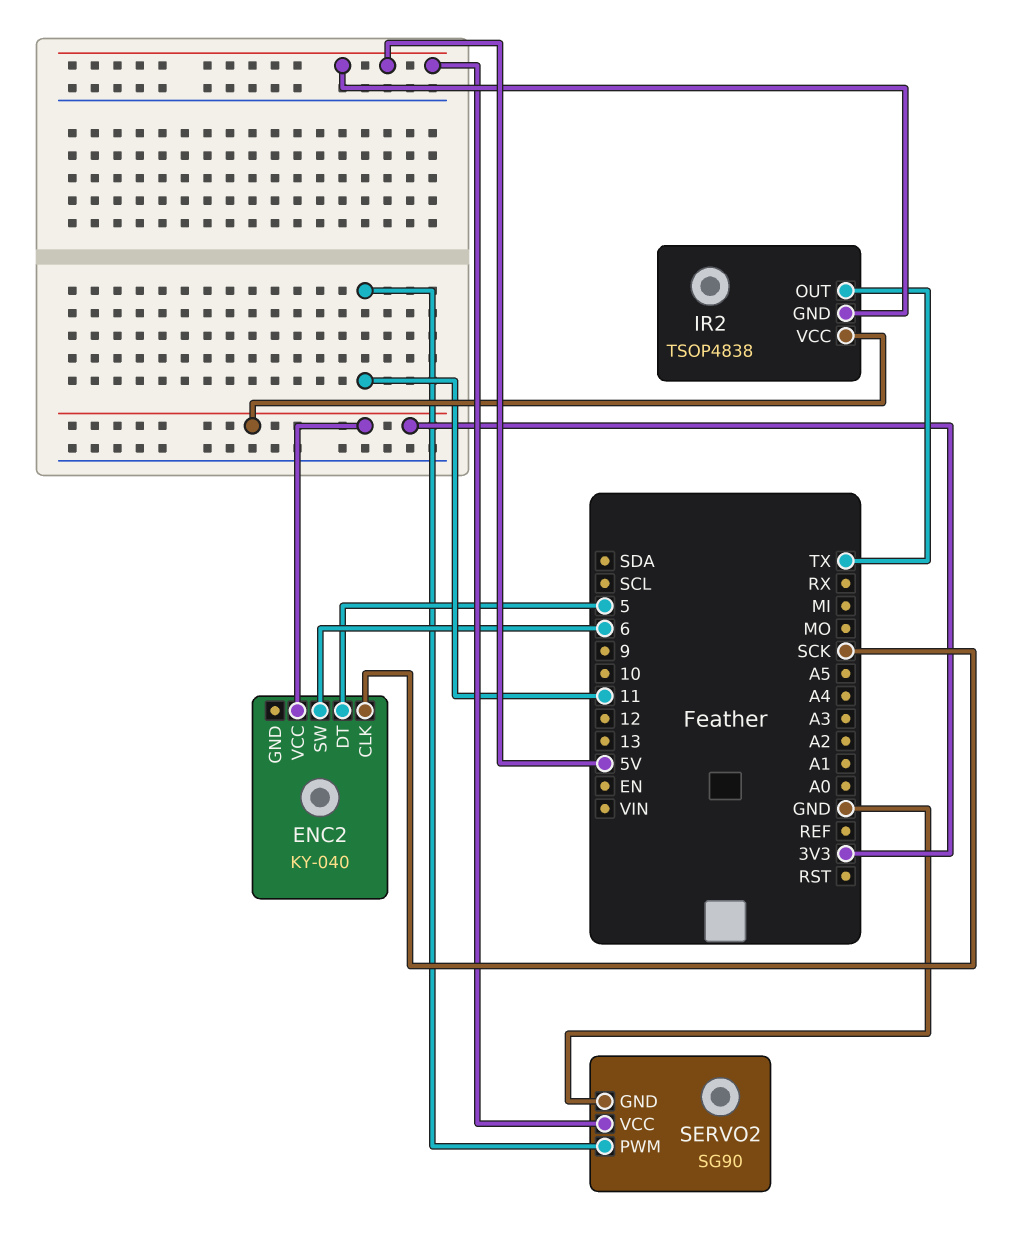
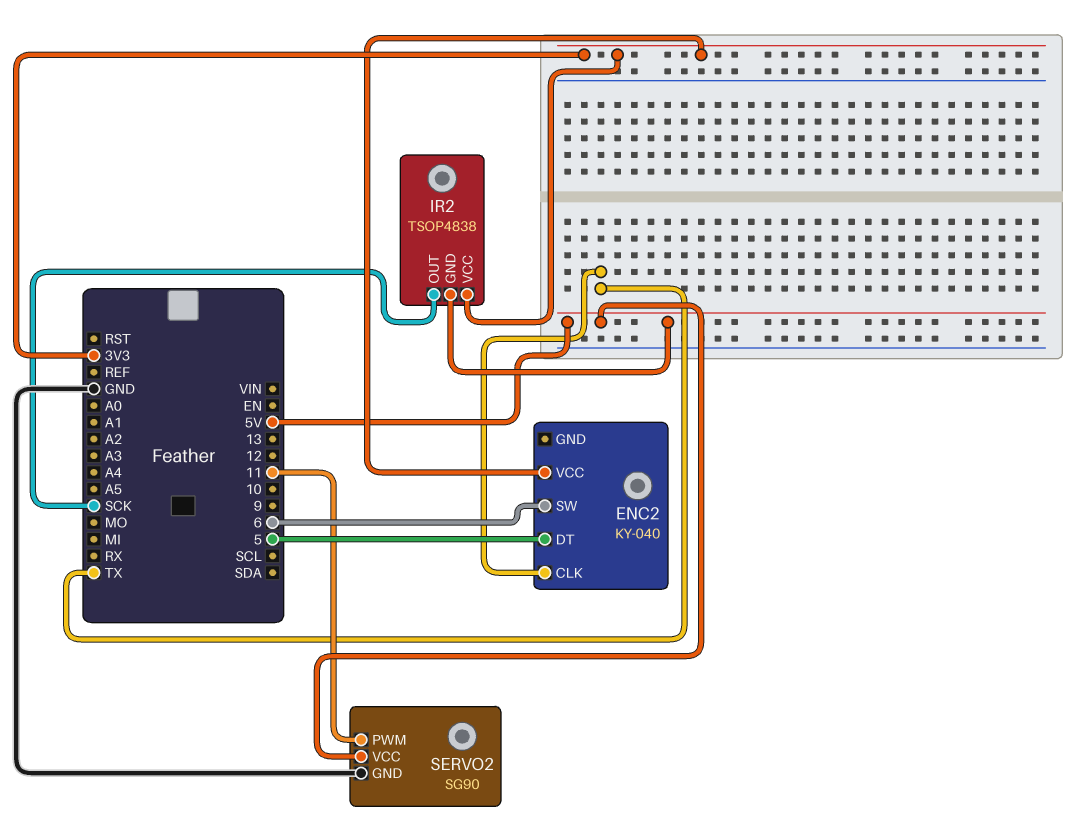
ENC2 pin CLK: SCK -> TX
IR2 pin OUT: TX -> SCK

